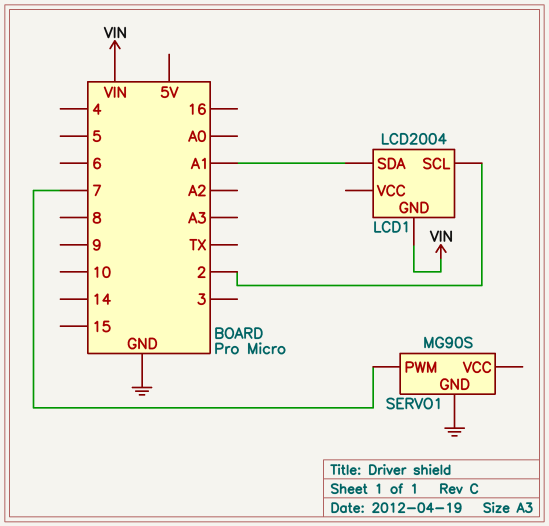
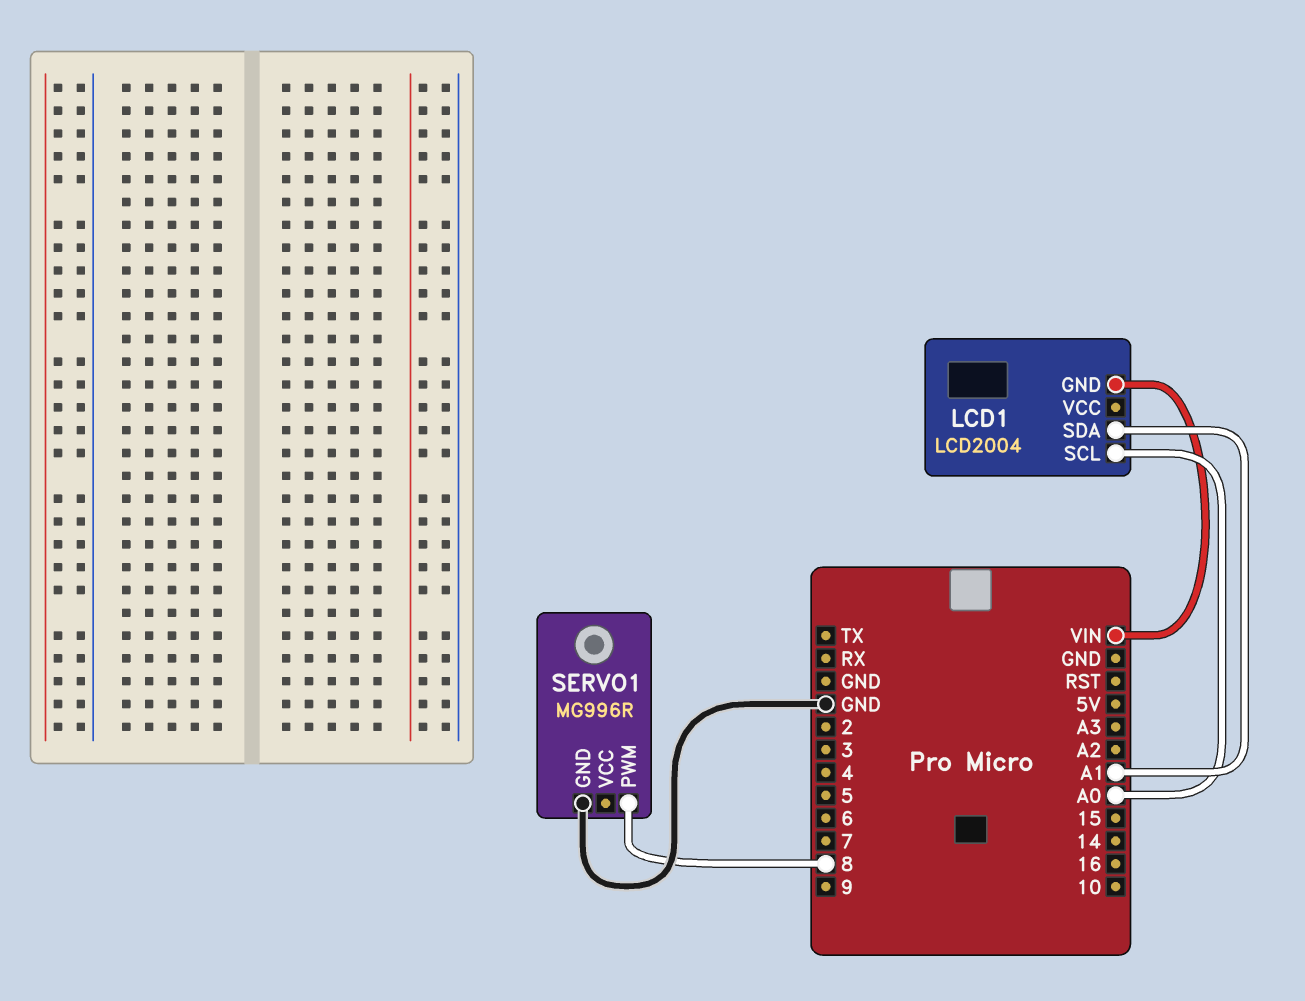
LCD1 pin SCL: 2 -> A0
SERVO1: MG90S -> MG996R
SERVO1 pin PWM: 7 -> 8

